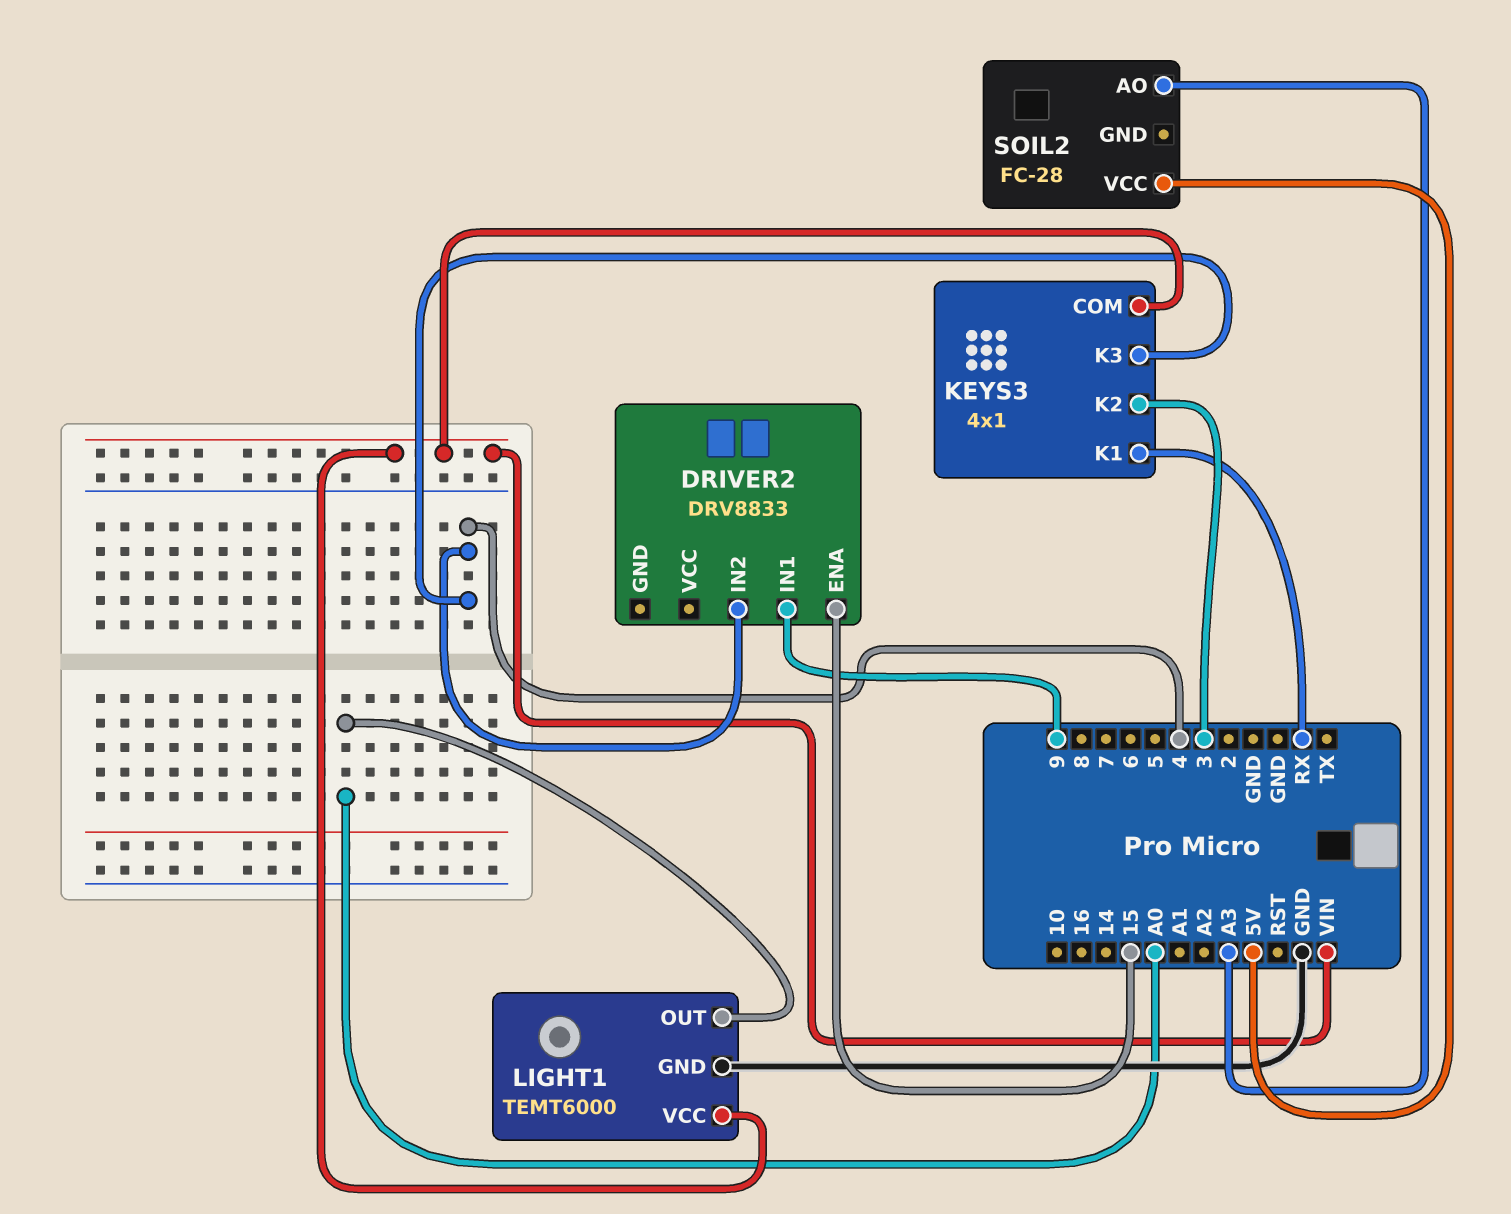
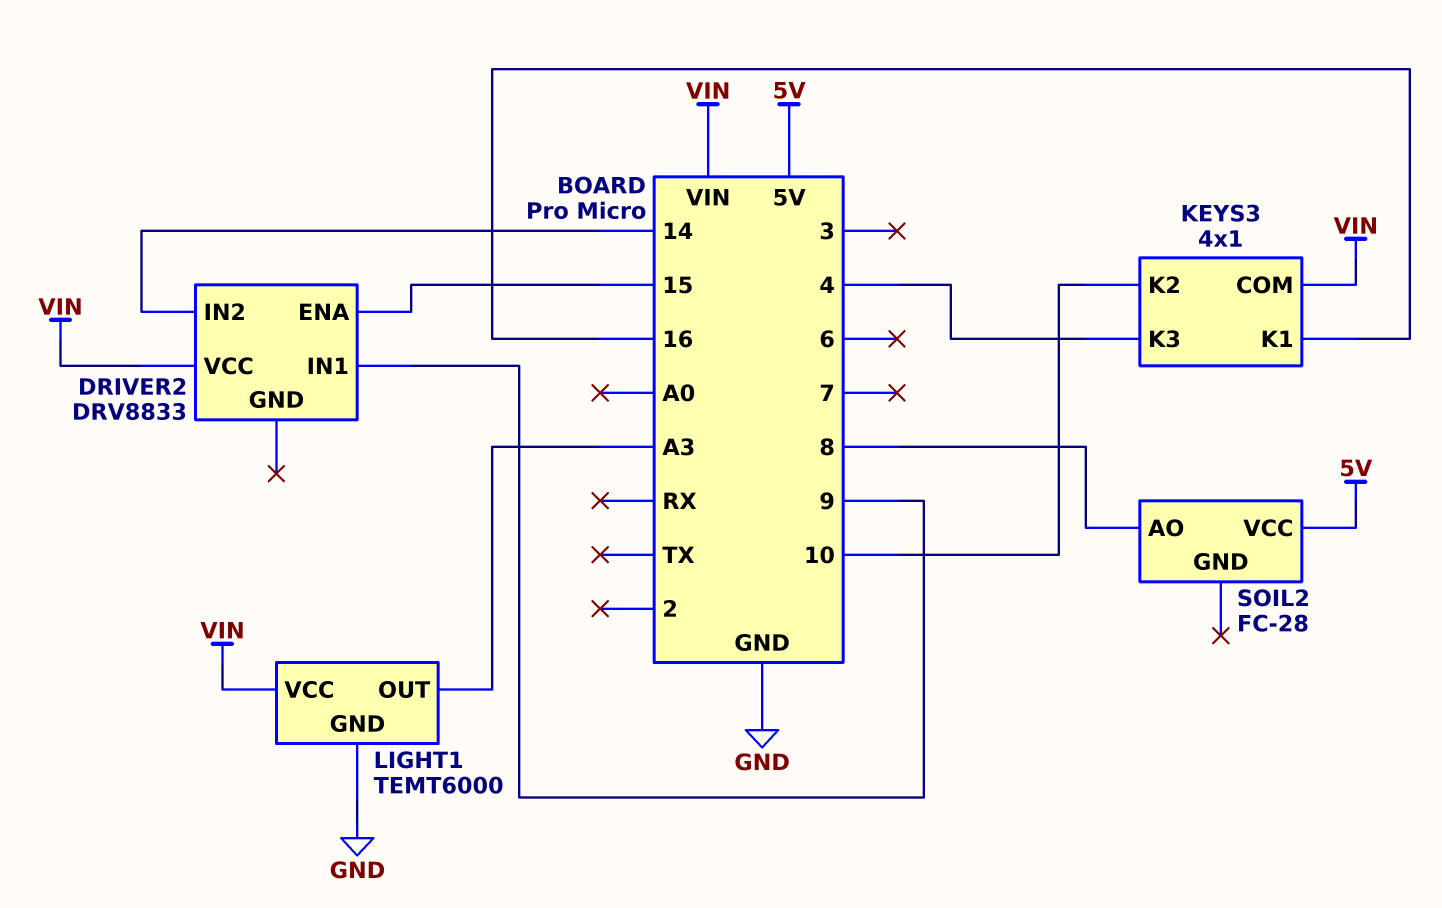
DRIVER2 pin IN2: 4 -> 14
DRIVER2 pin VCC: none -> VIN
KEYS3 pin K1: RX -> 16
KEYS3 pin K2: 3 -> 10
LIGHT1 pin OUT: A0 -> A3
SOIL2 pin AO: A3 -> 8

